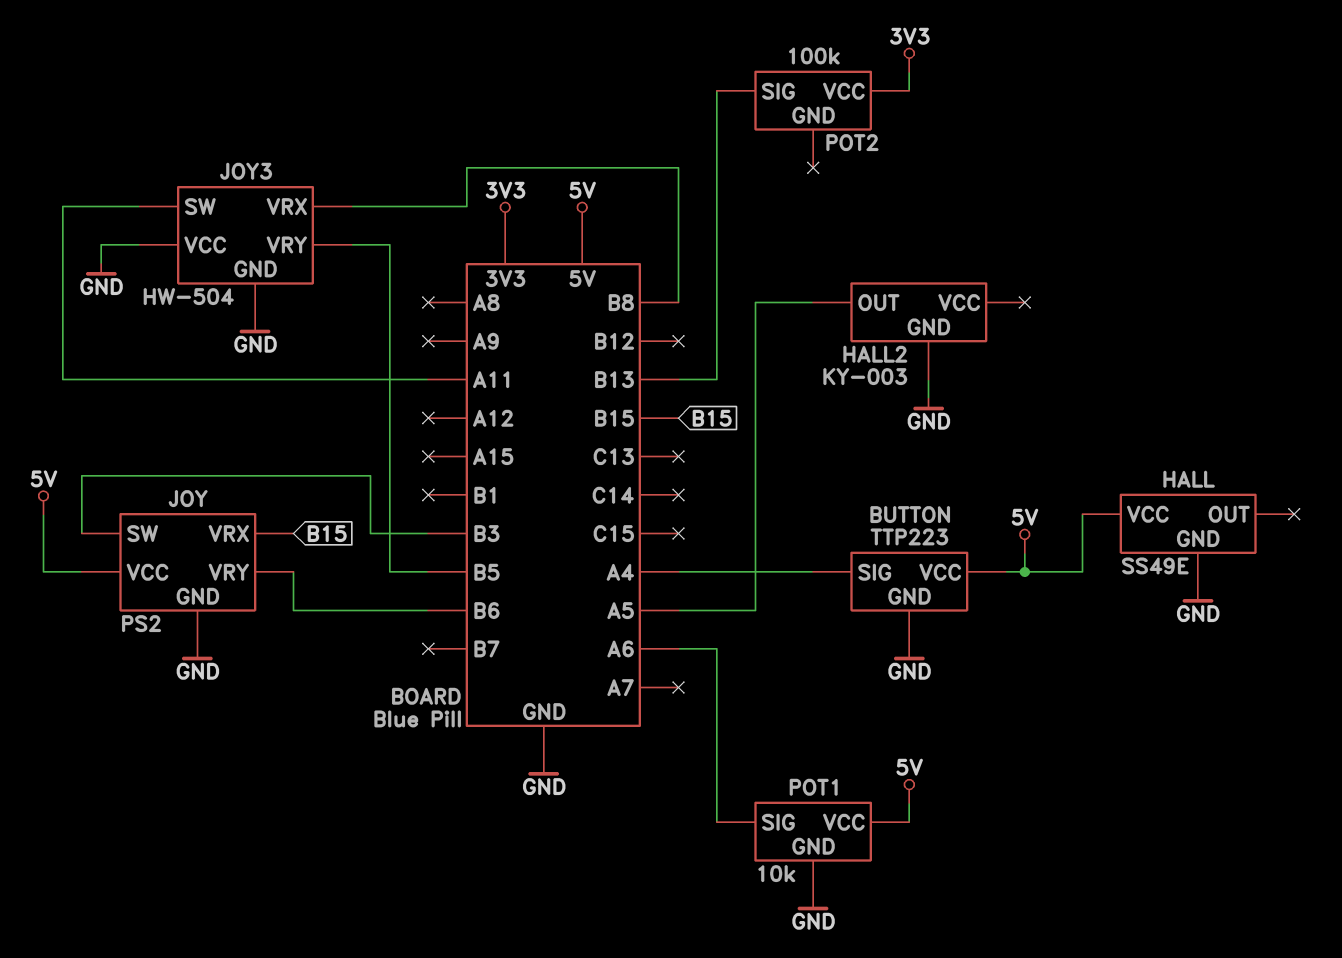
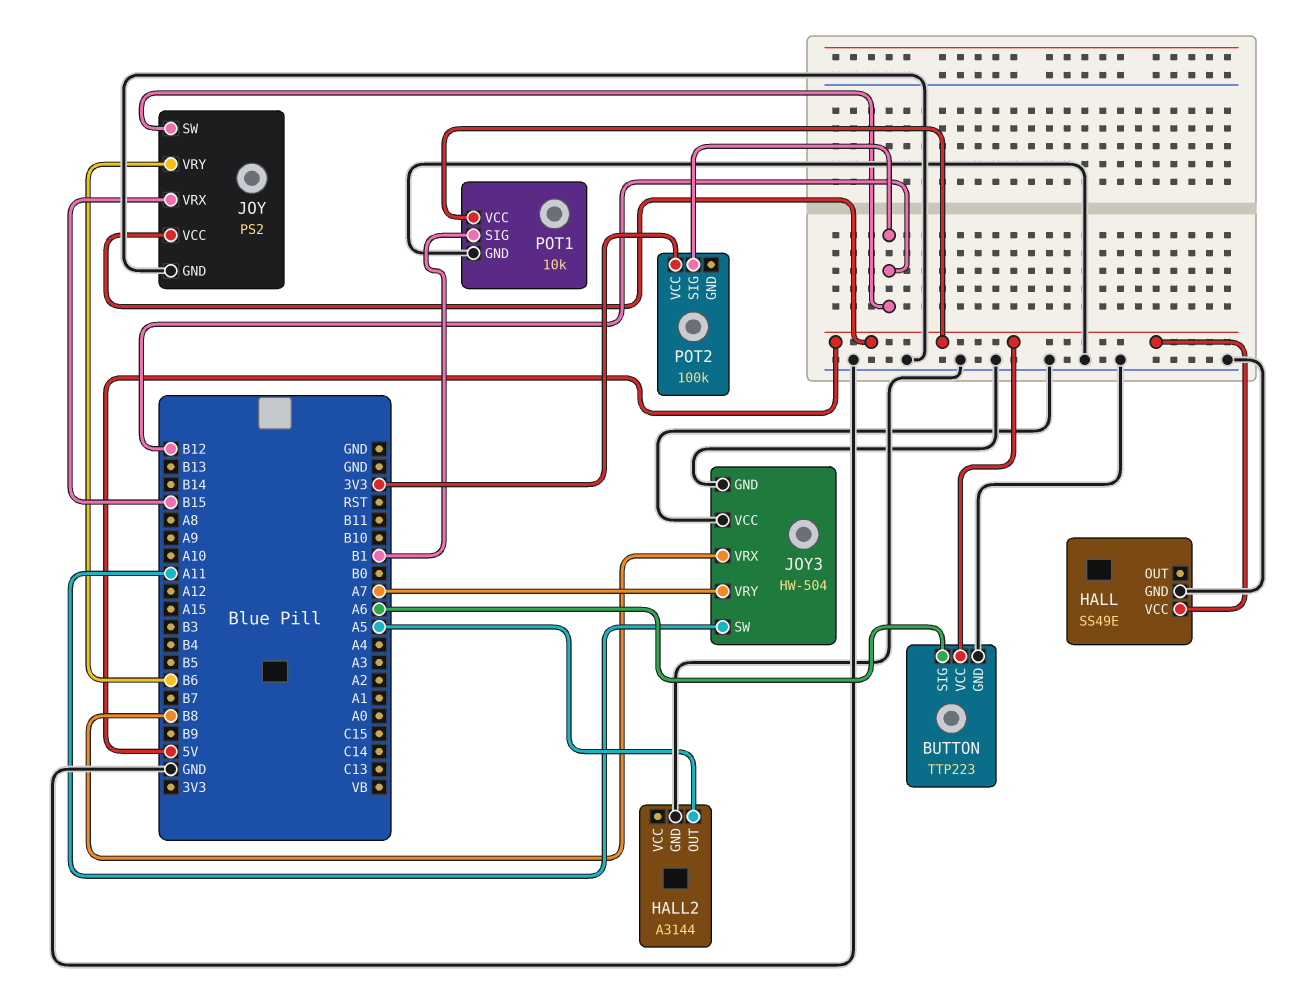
BUTTON pin SIG: A4 -> A6
HALL2: KY-003 -> A3144
JOY pin SW: B3 -> B12
JOY3 pin VRY: B5 -> A7
POT1 pin SIG: A6 -> B1
POT2 pin SIG: B13 -> B12

